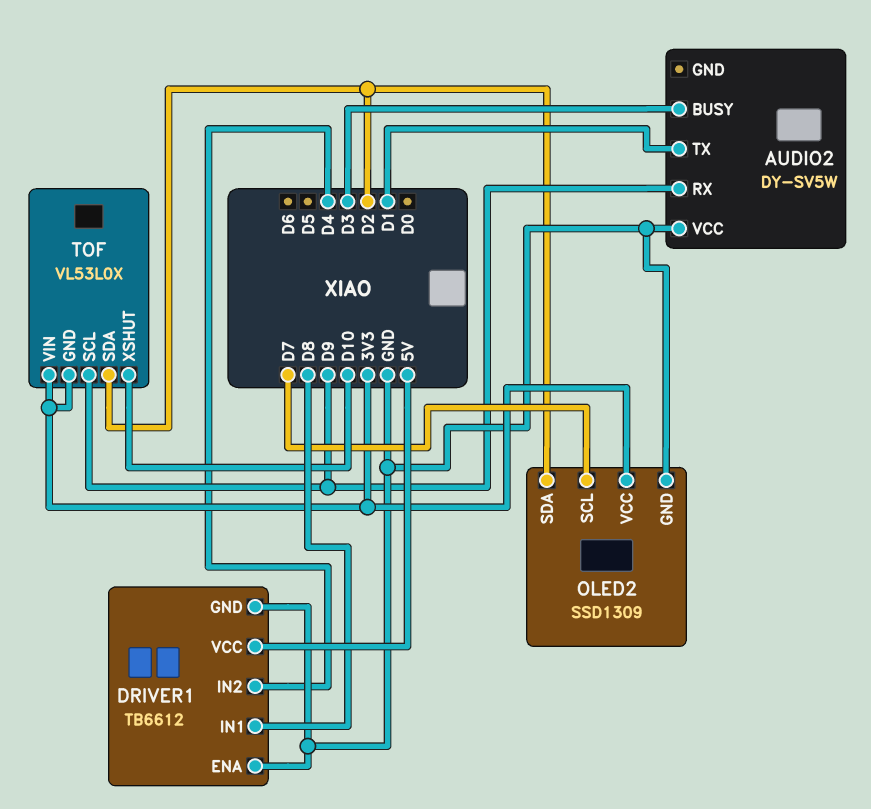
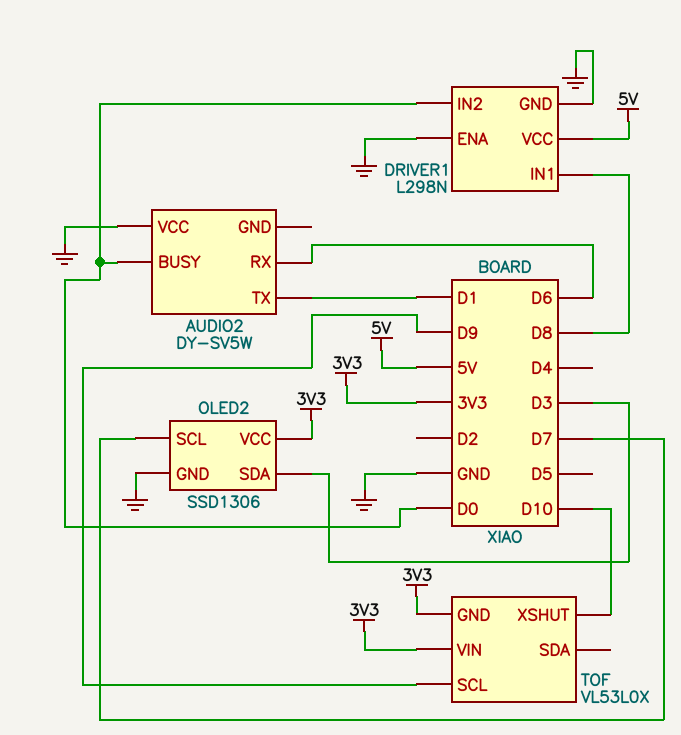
AUDIO2 pin BUSY: D3 -> D0
AUDIO2 pin RX: D9 -> D6
DRIVER1: TB6612 -> L298N
DRIVER1 pin IN2: D4 -> D0
OLED2: SSD1309 -> SSD1306
OLED2 pin SDA: D2 -> D3
TOF pin SDA: D2 -> none

